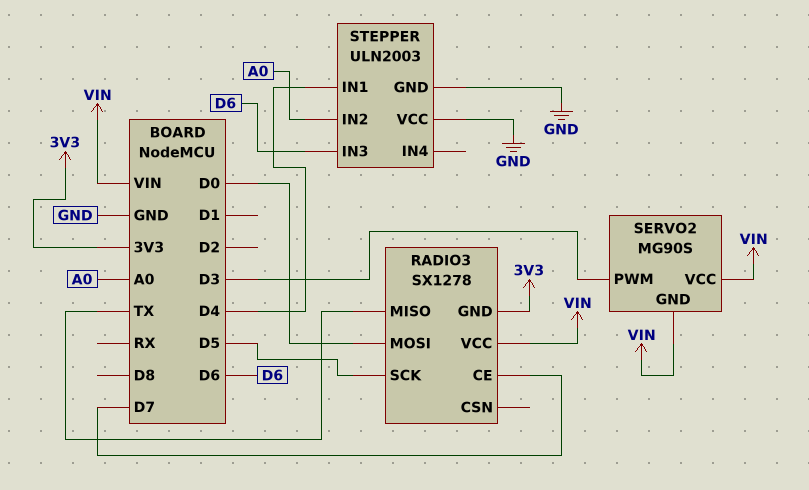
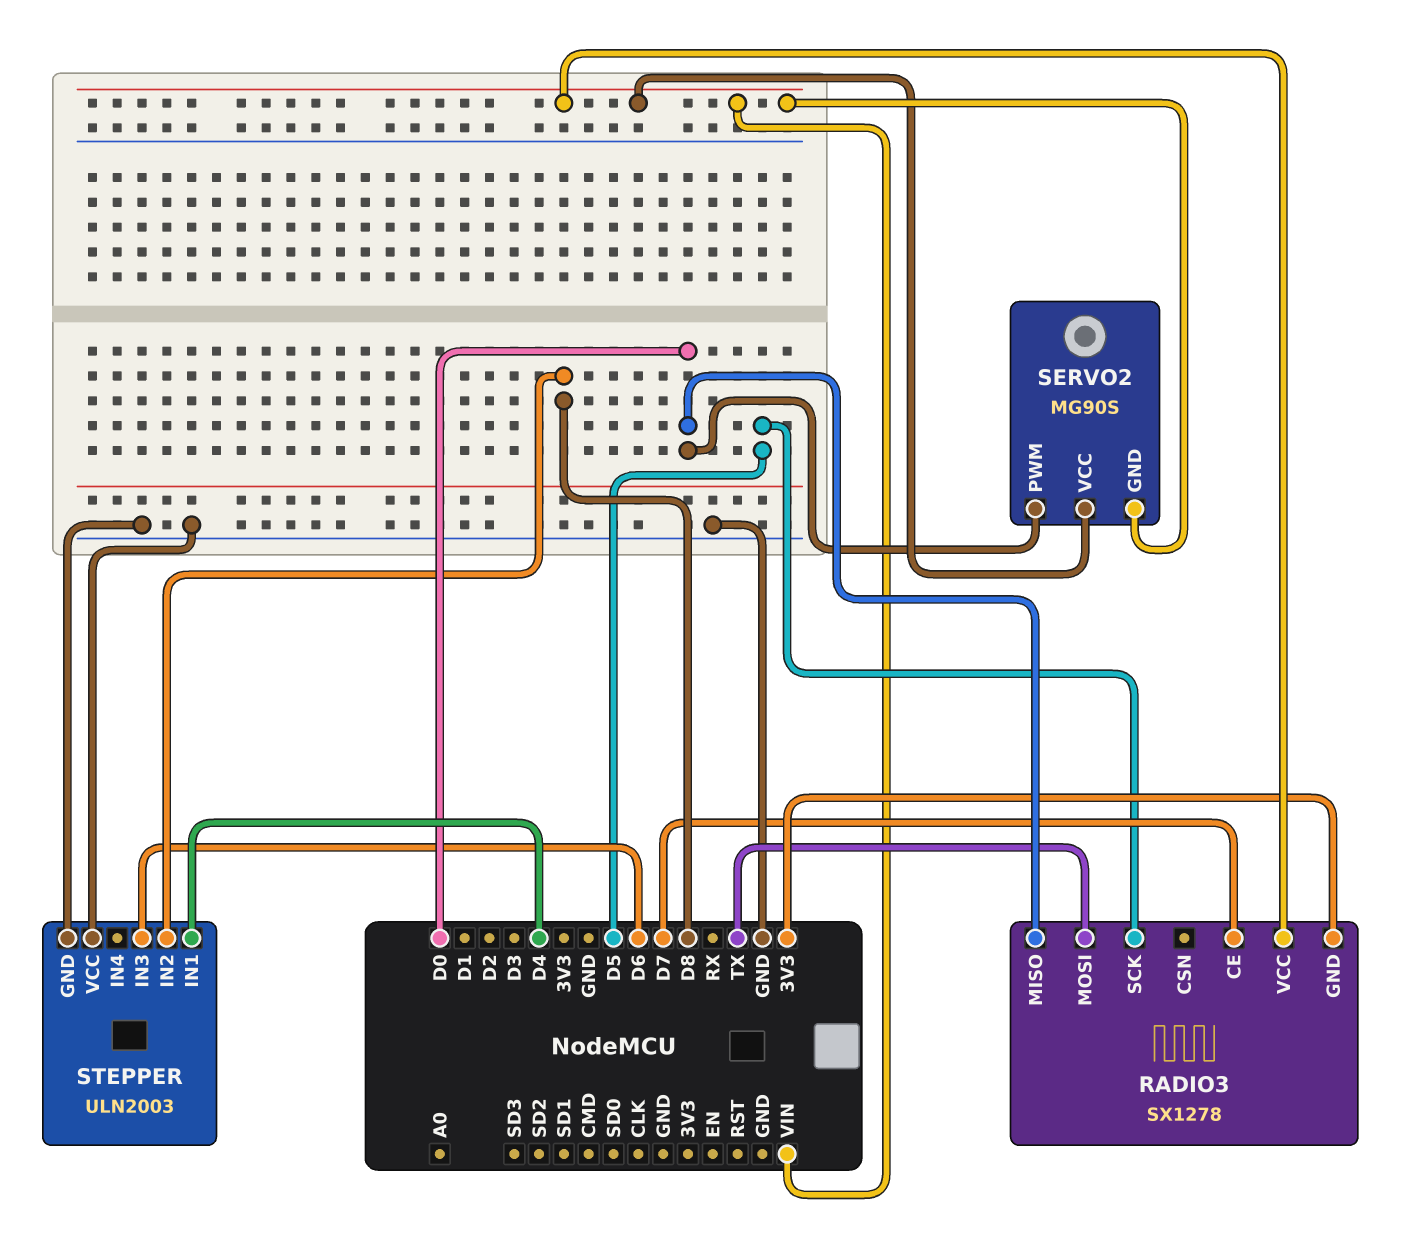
RADIO3 pin MISO: TX -> D0
RADIO3 pin MOSI: D0 -> TX
SERVO2 pin PWM: D3 -> D0
STEPPER pin IN2: A0 -> D8

